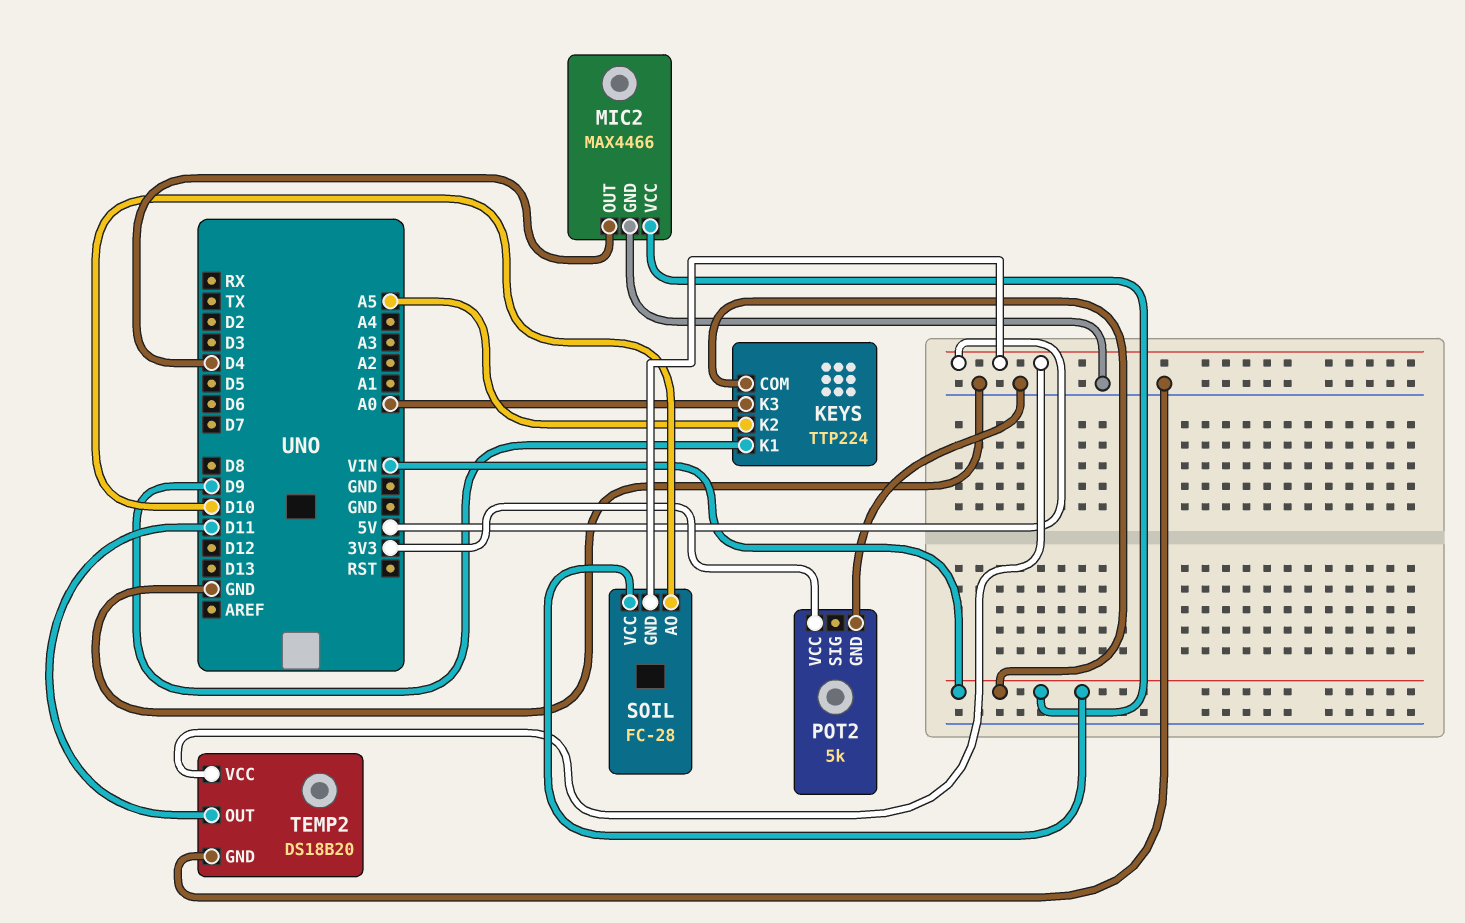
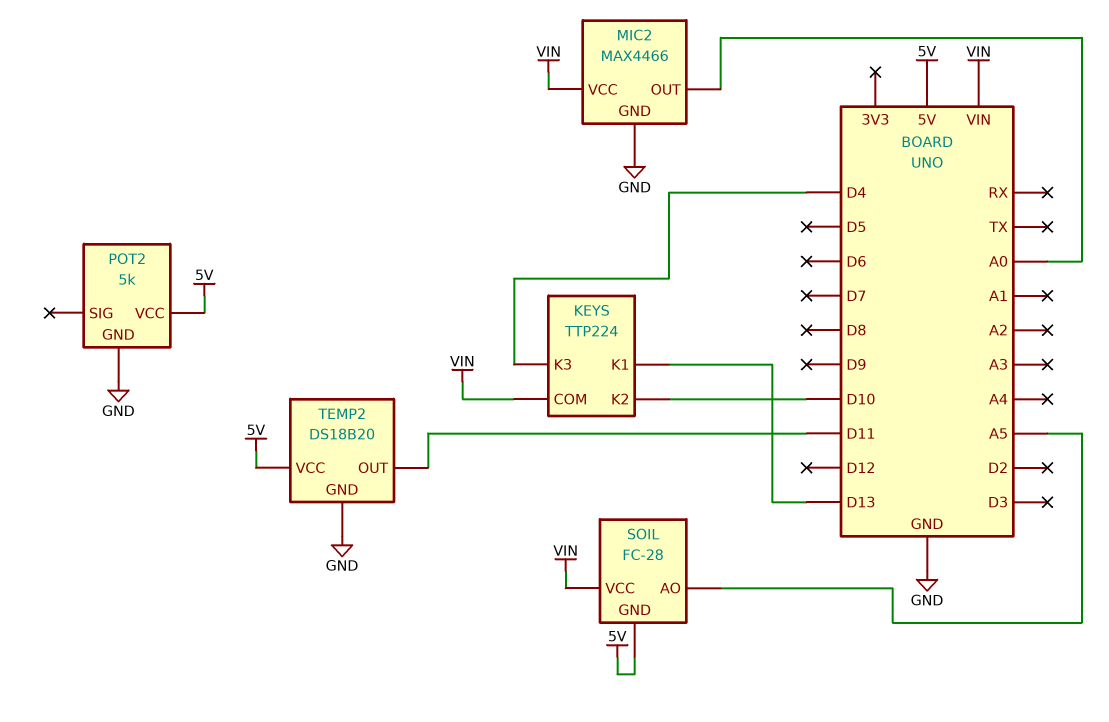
KEYS pin K1: D9 -> D13
KEYS pin K2: A5 -> D10
KEYS pin K3: A0 -> D4
MIC2 pin OUT: D4 -> A0
POT2 pin VCC: 3V3 -> 5V
SOIL pin AO: D10 -> A5

